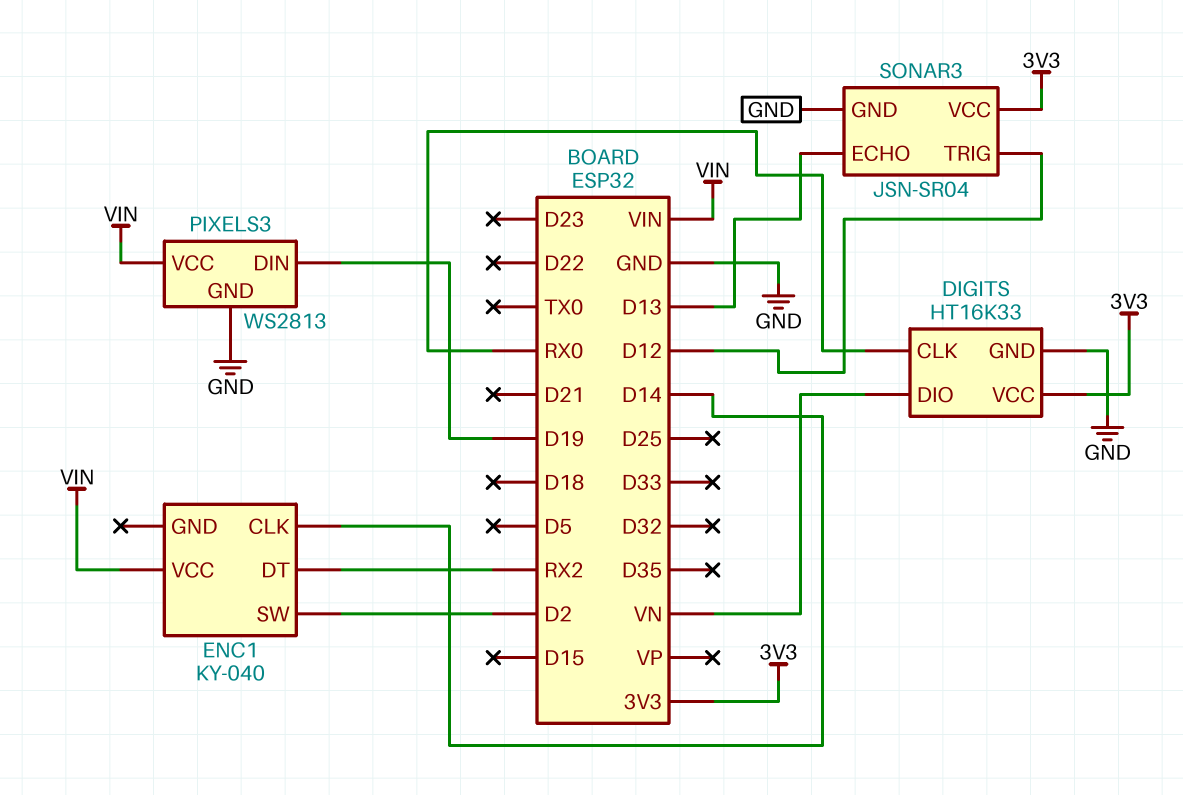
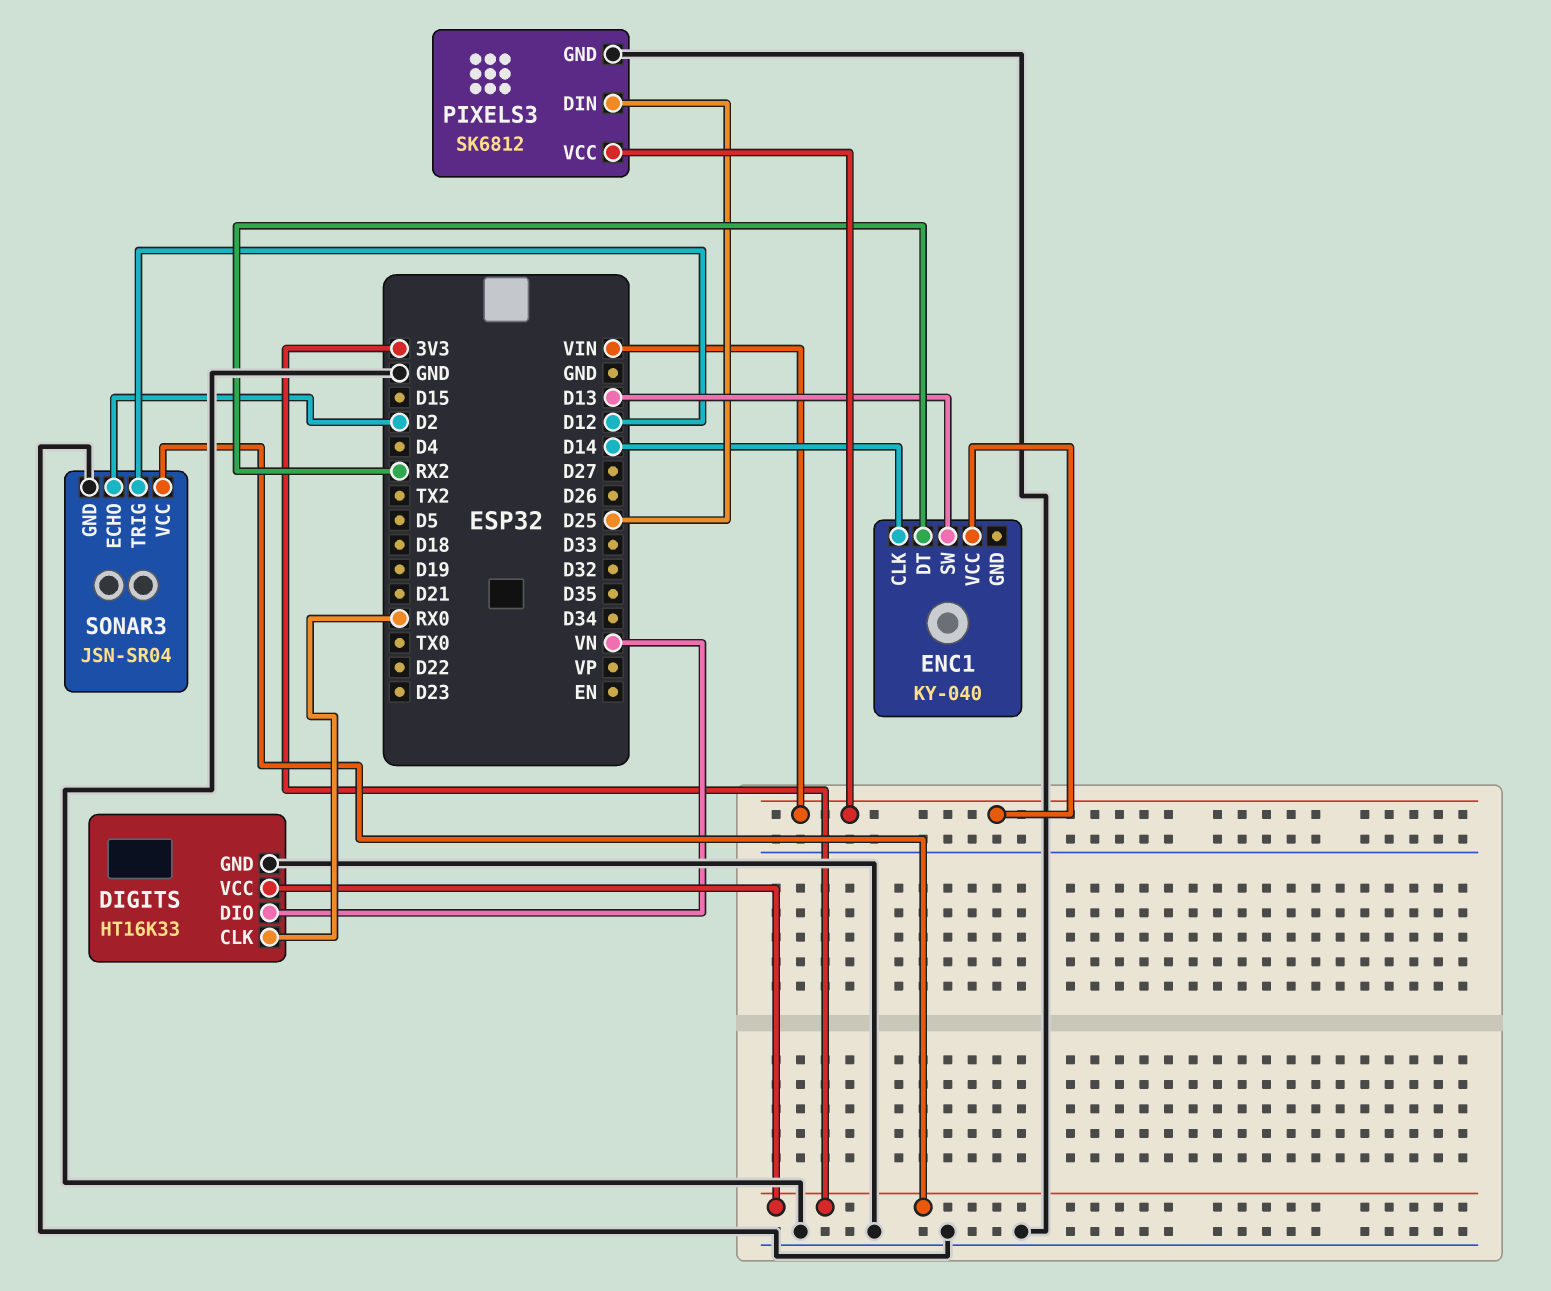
ENC1 pin SW: D2 -> D13
PIXELS3: WS2813 -> SK6812
PIXELS3 pin DIN: D19 -> D25
SONAR3 pin ECHO: D13 -> D2

